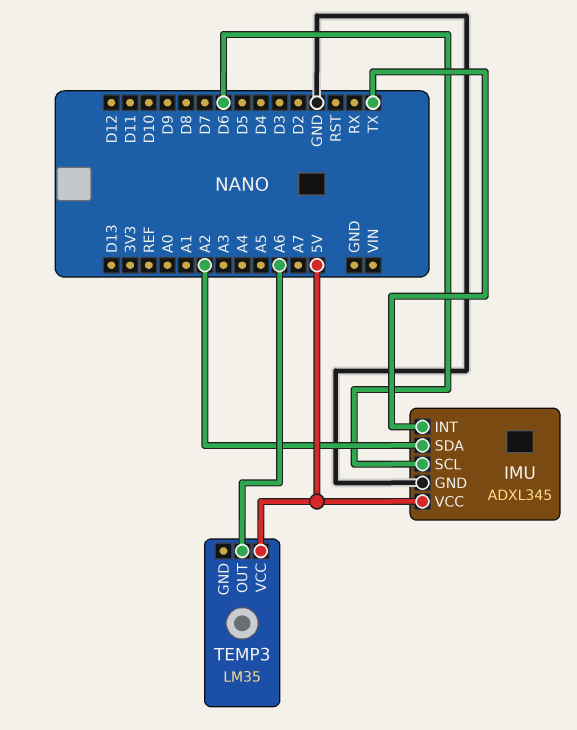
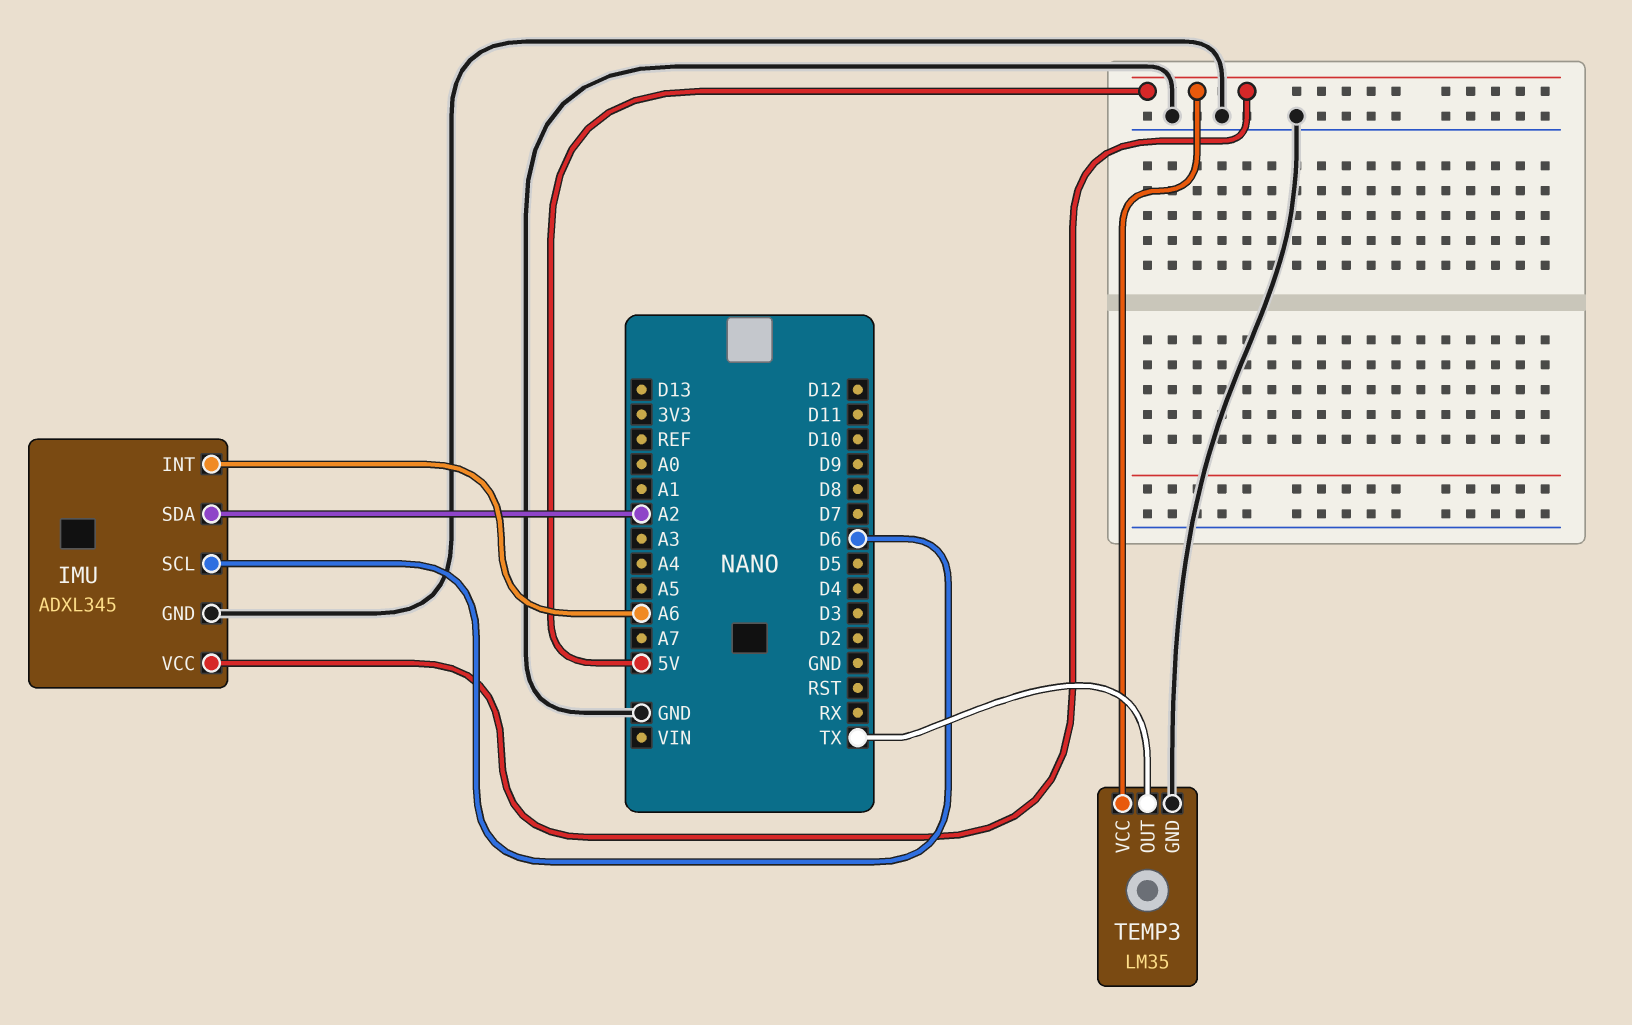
IMU pin INT: TX -> A6
TEMP3 pin GND: none -> GND
TEMP3 pin OUT: A6 -> TX

